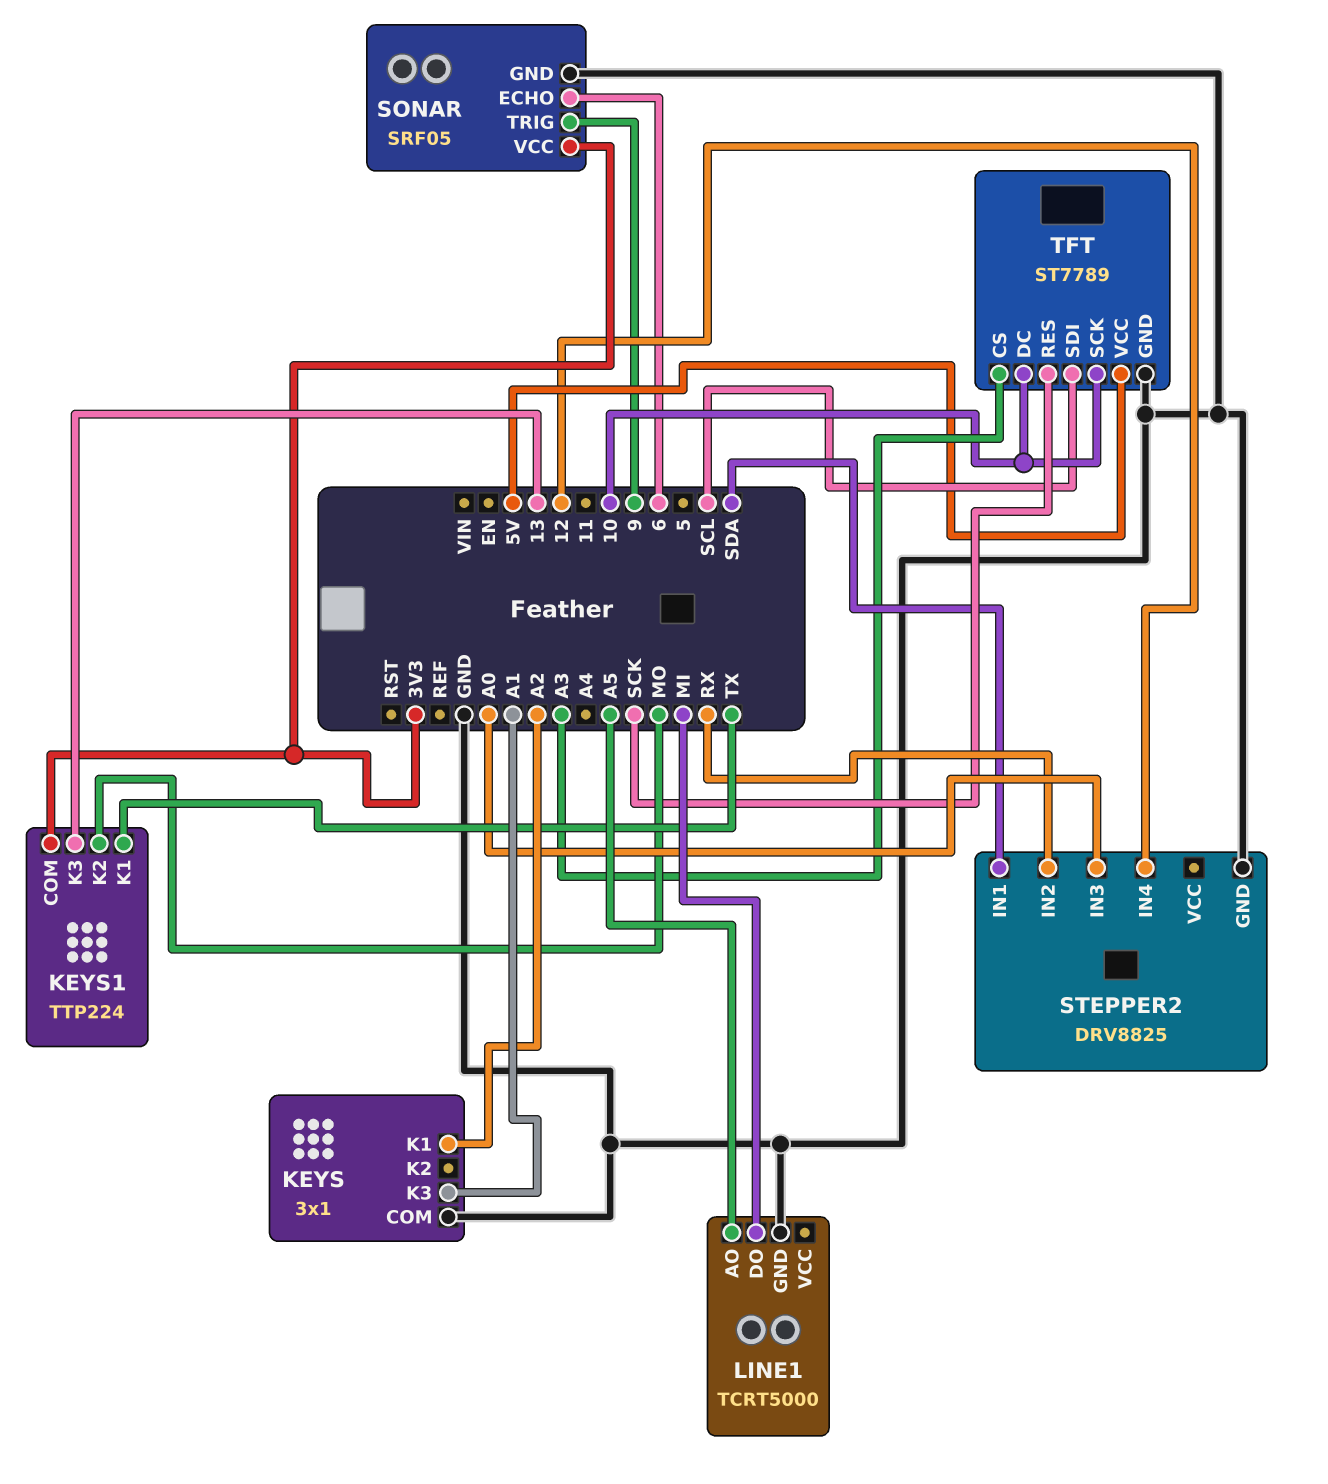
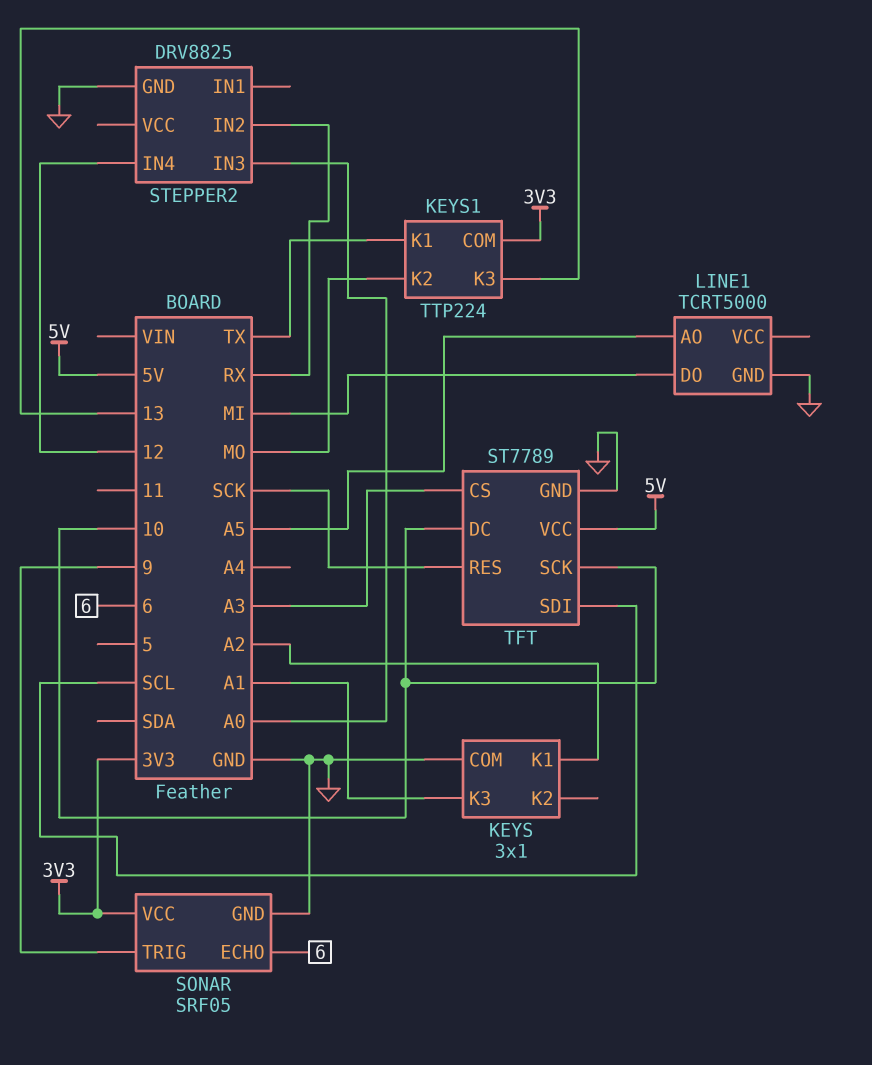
STEPPER2 pin IN1: SDA -> none

